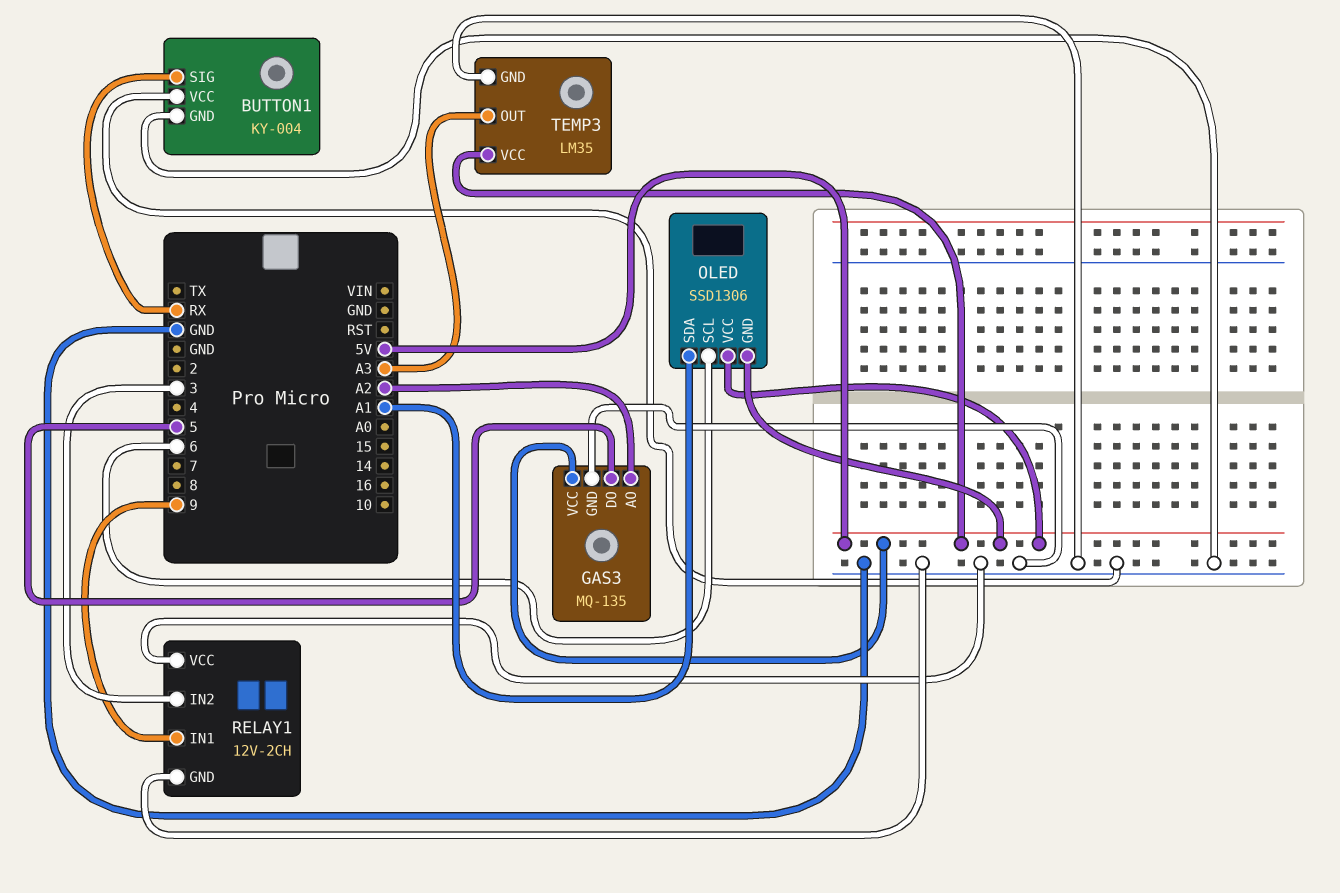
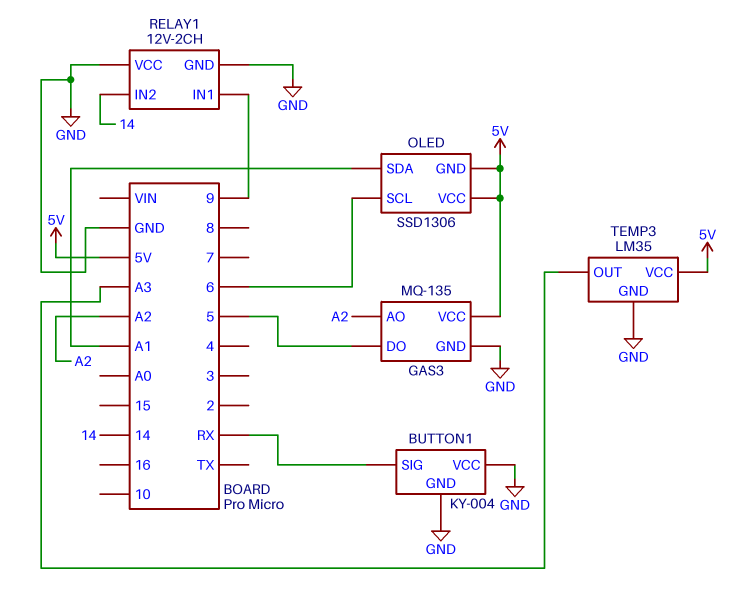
RELAY1 pin IN2: 3 -> 14

